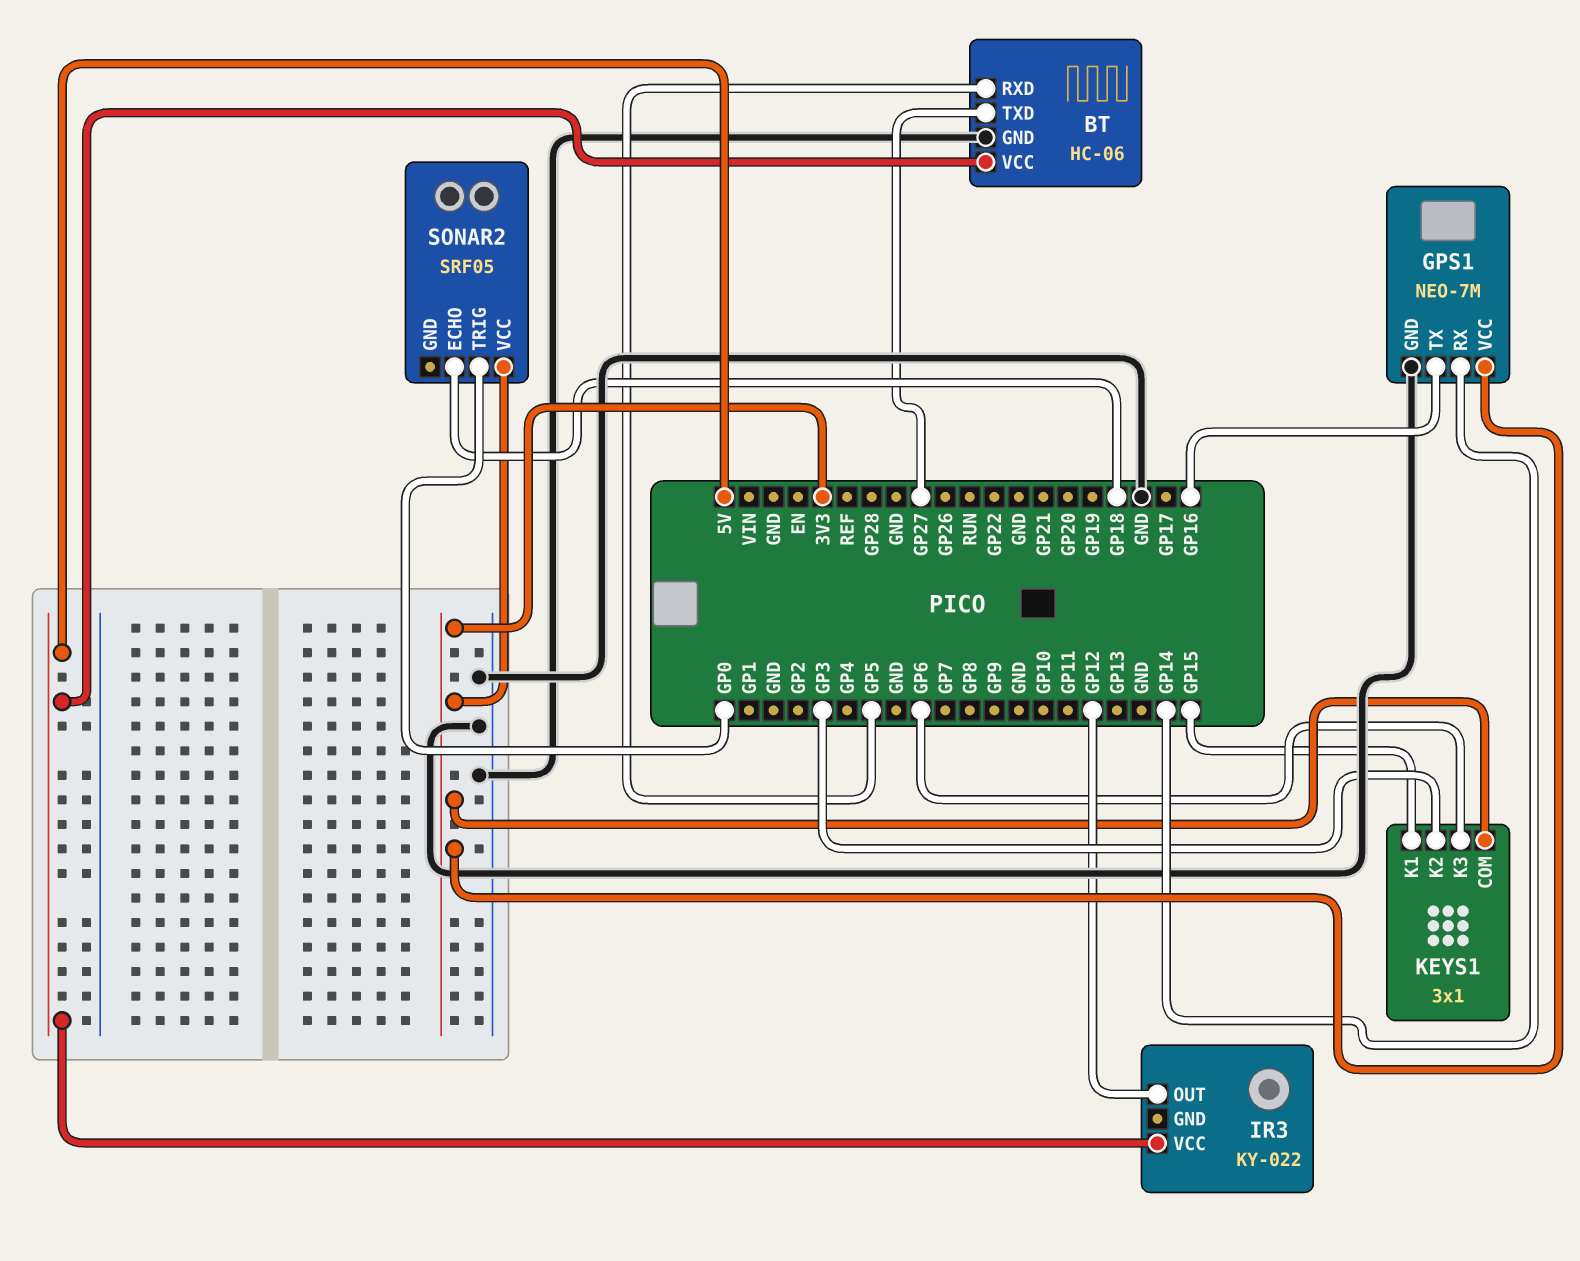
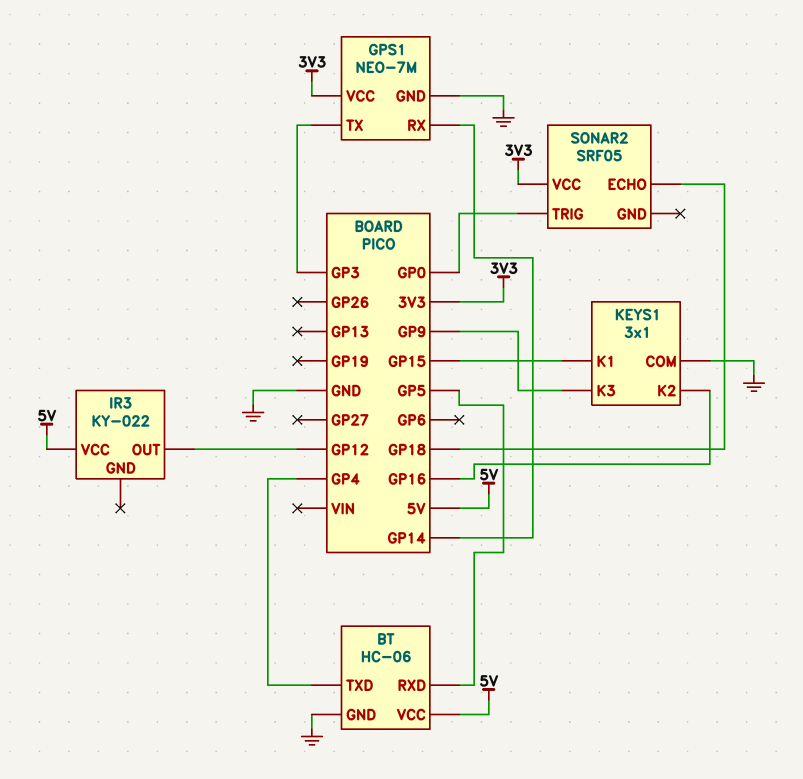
BT pin TXD: GP27 -> GP4
GPS1 pin TX: GP16 -> GP3
KEYS1 pin COM: 3V3 -> GND
KEYS1 pin K2: GP3 -> GP16
KEYS1 pin K3: GP6 -> GP9

